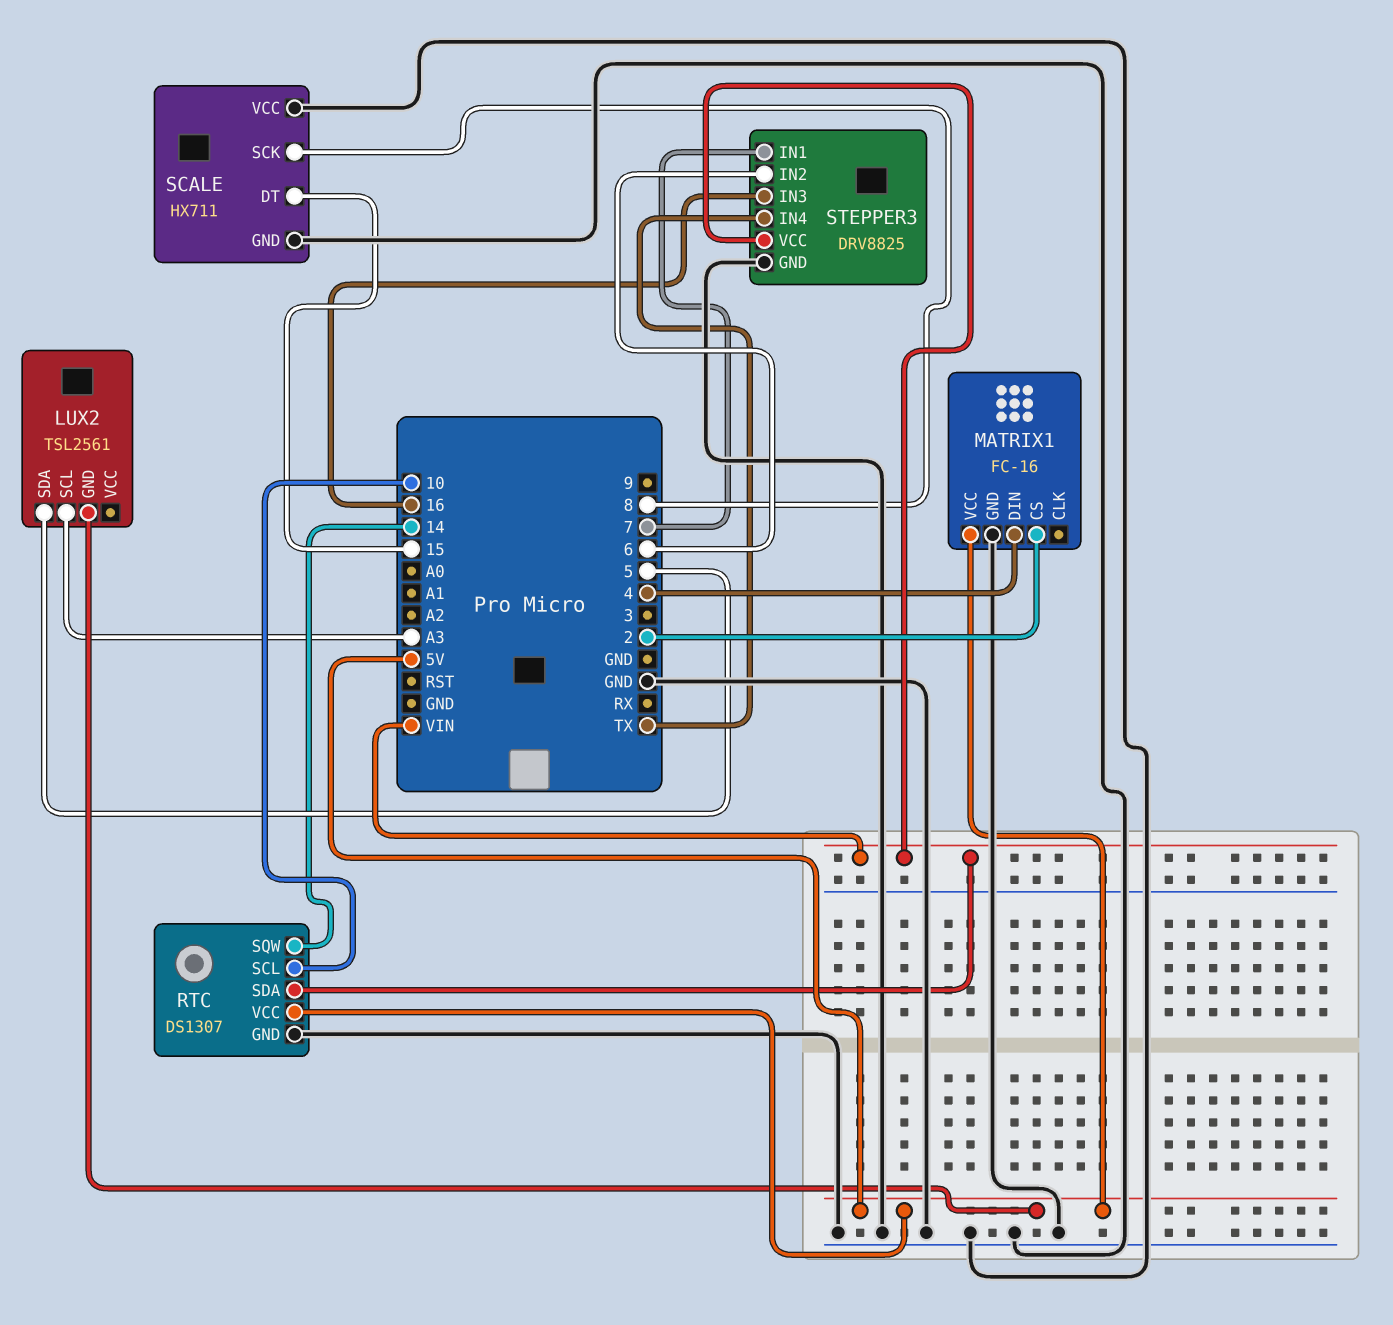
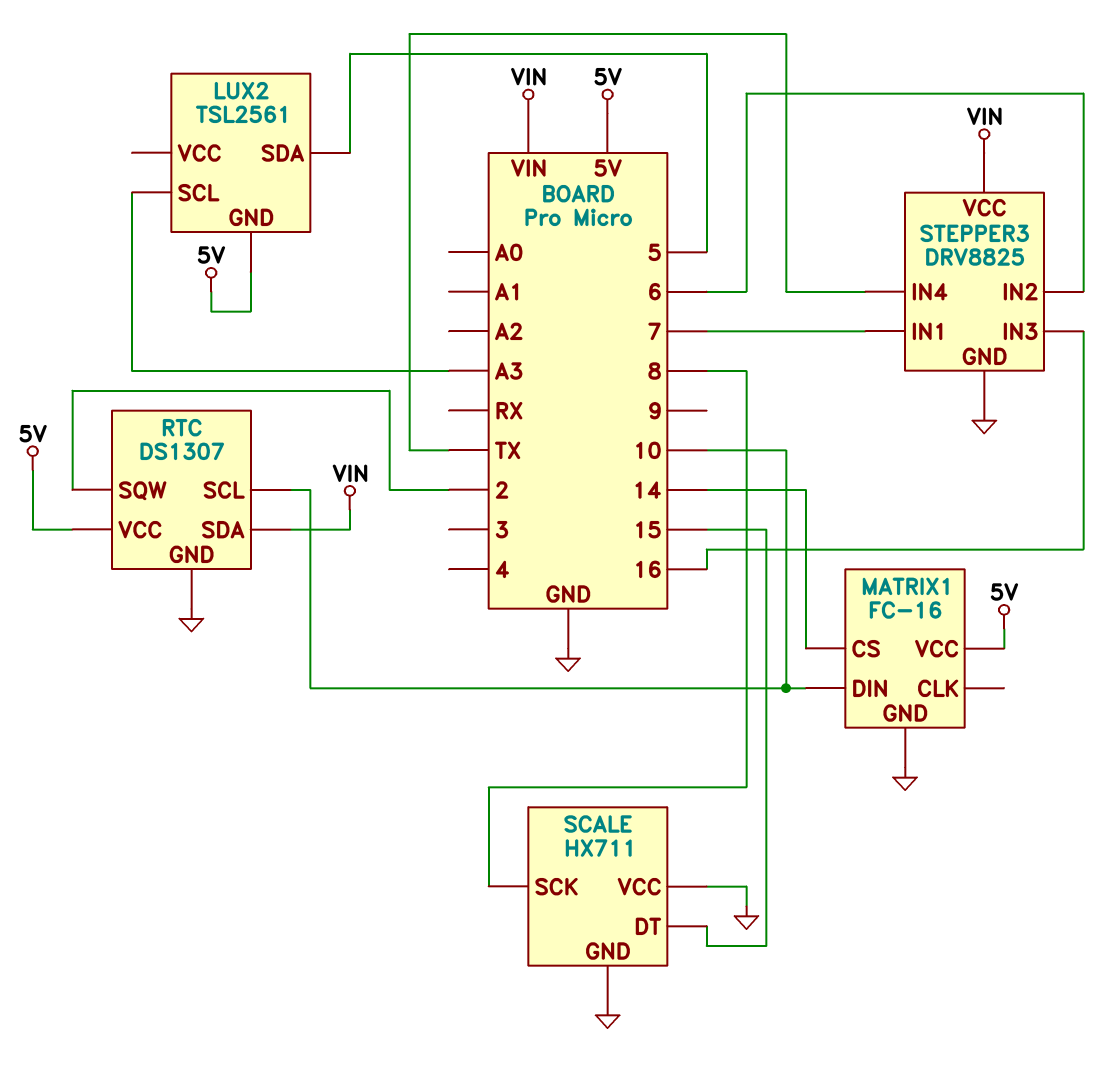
MATRIX1 pin CS: 2 -> 14
MATRIX1 pin DIN: 4 -> 10
RTC pin SQW: 14 -> 2

